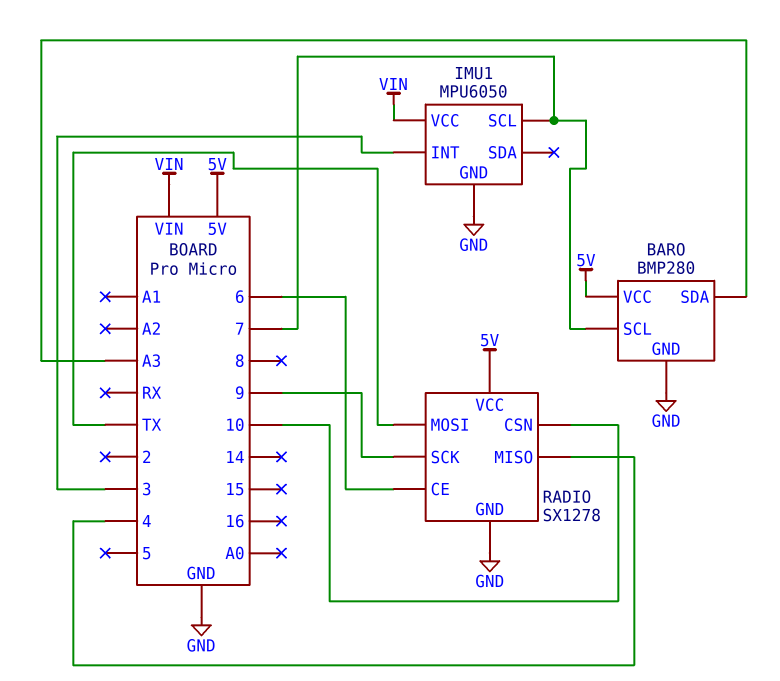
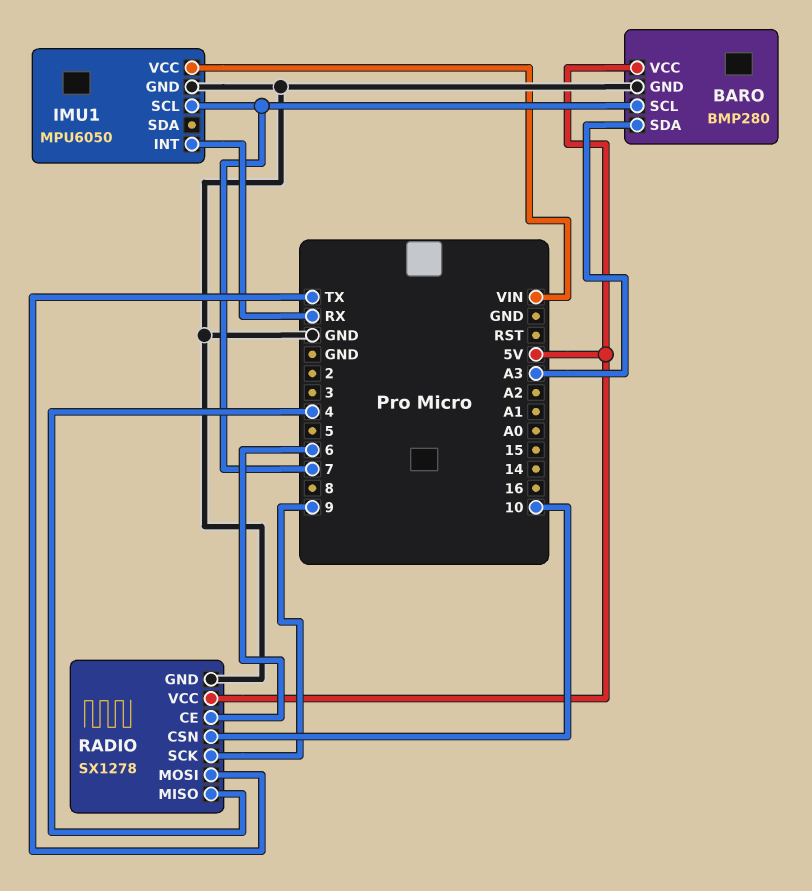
IMU1 pin INT: 3 -> RX

